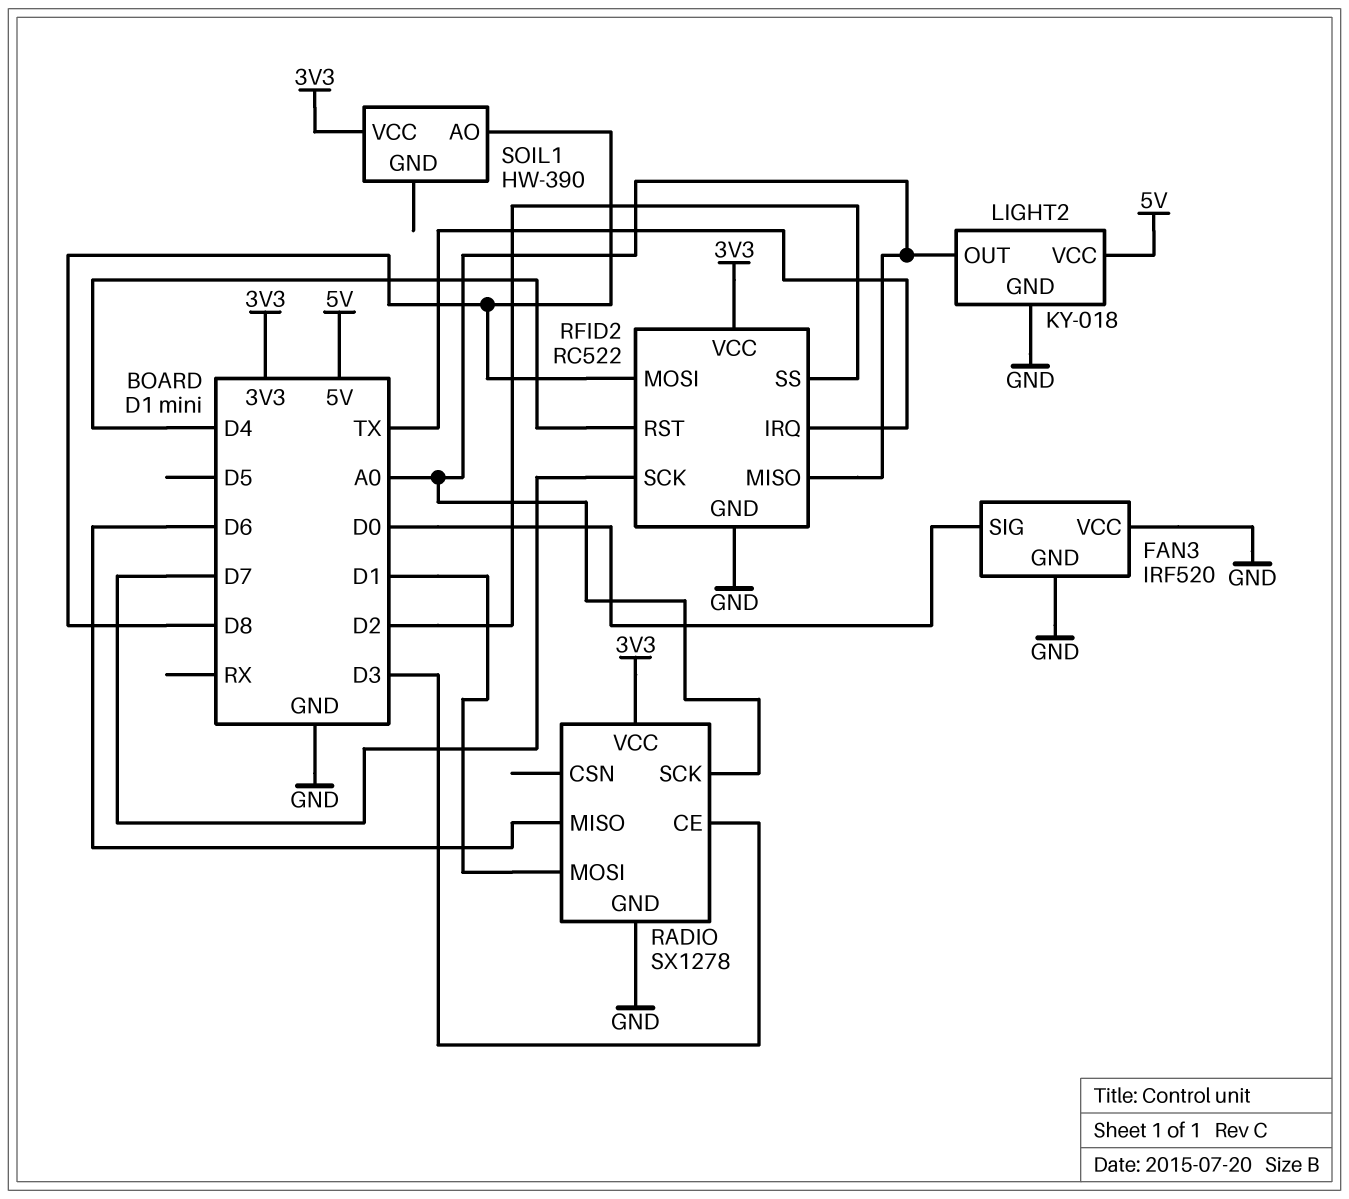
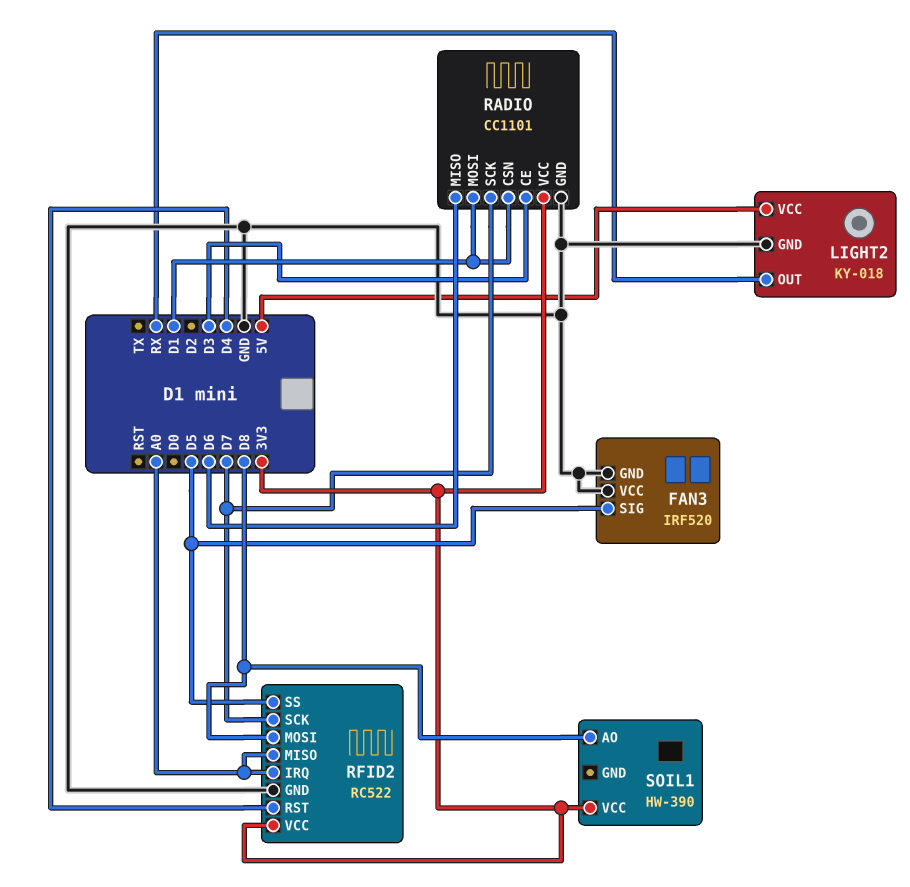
FAN3 pin SIG: D0 -> D5
LIGHT2 pin OUT: A0 -> RX
RADIO: SX1278 -> CC1101
RADIO pin CSN: none -> D1
RADIO pin SCK: A0 -> D7
RFID2 pin IRQ: TX -> A0
RFID2 pin SS: D2 -> D5

